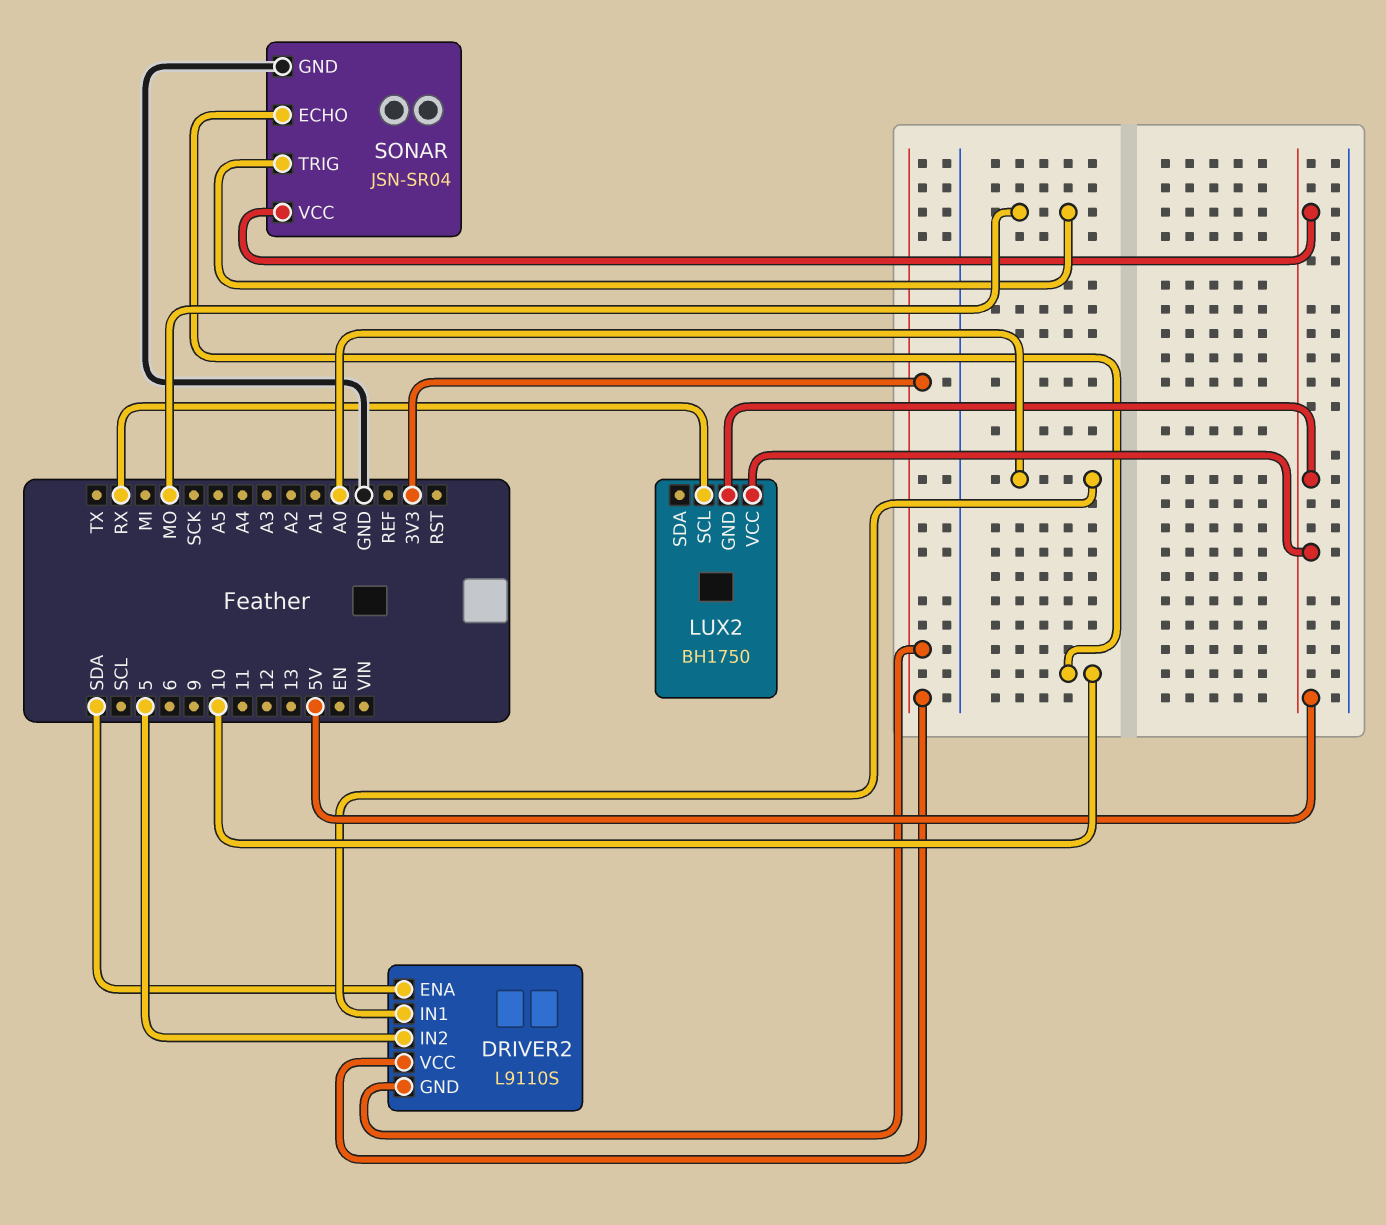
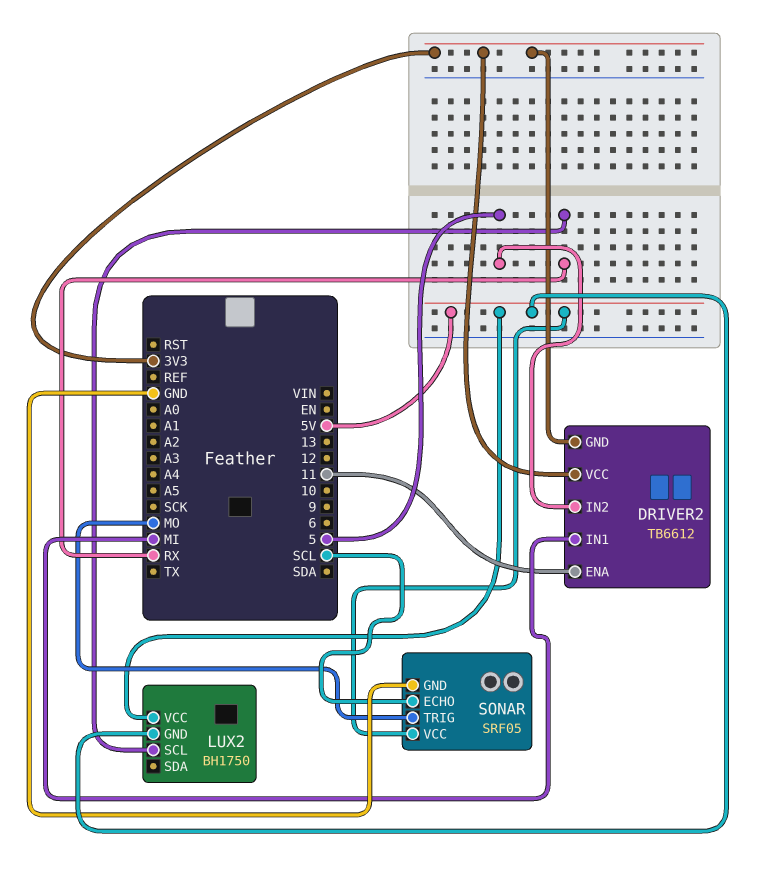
DRIVER2: L9110S -> TB6612
DRIVER2 pin ENA: SDA -> 11
DRIVER2 pin IN1: A0 -> MI
SONAR: JSN-SR04 -> SRF05
SONAR pin ECHO: 10 -> SCL

